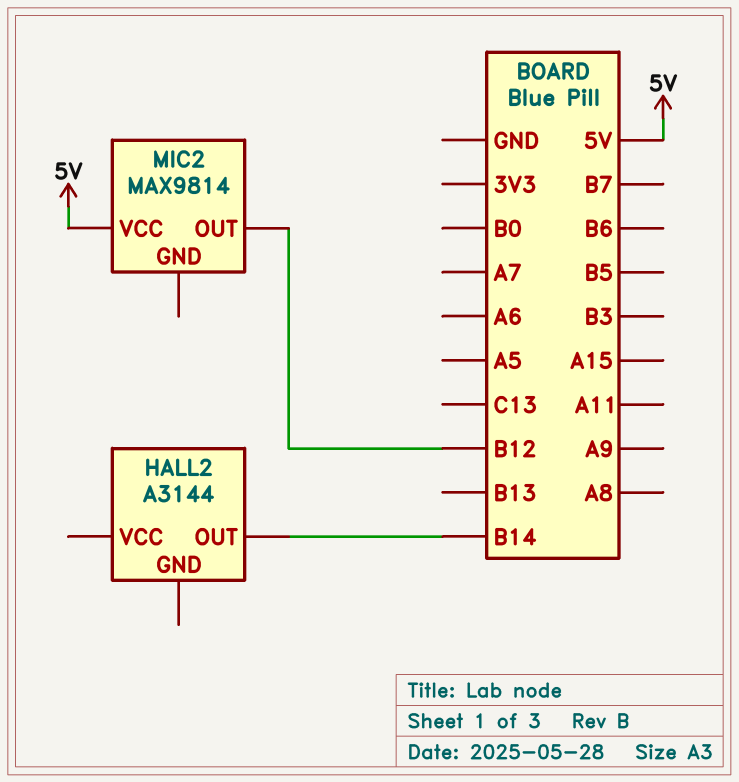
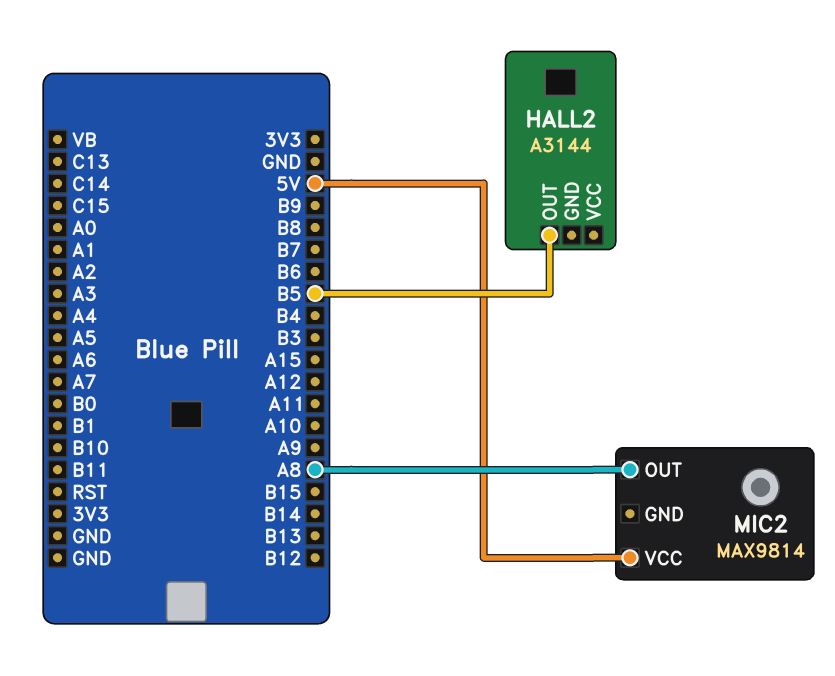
HALL2 pin OUT: B14 -> B5
MIC2 pin OUT: B12 -> A8

